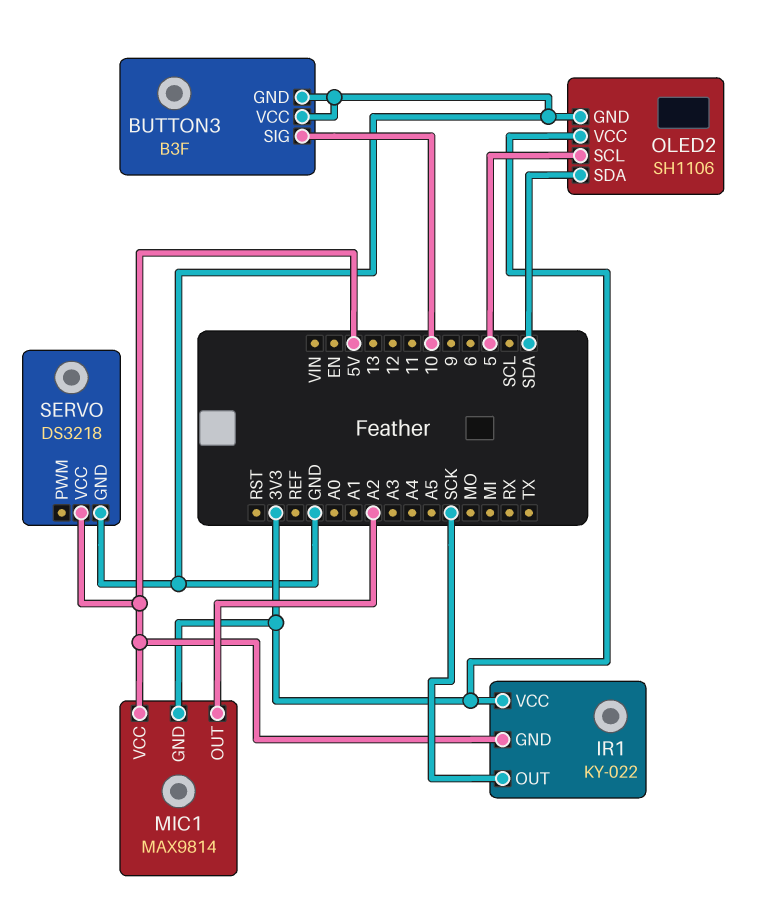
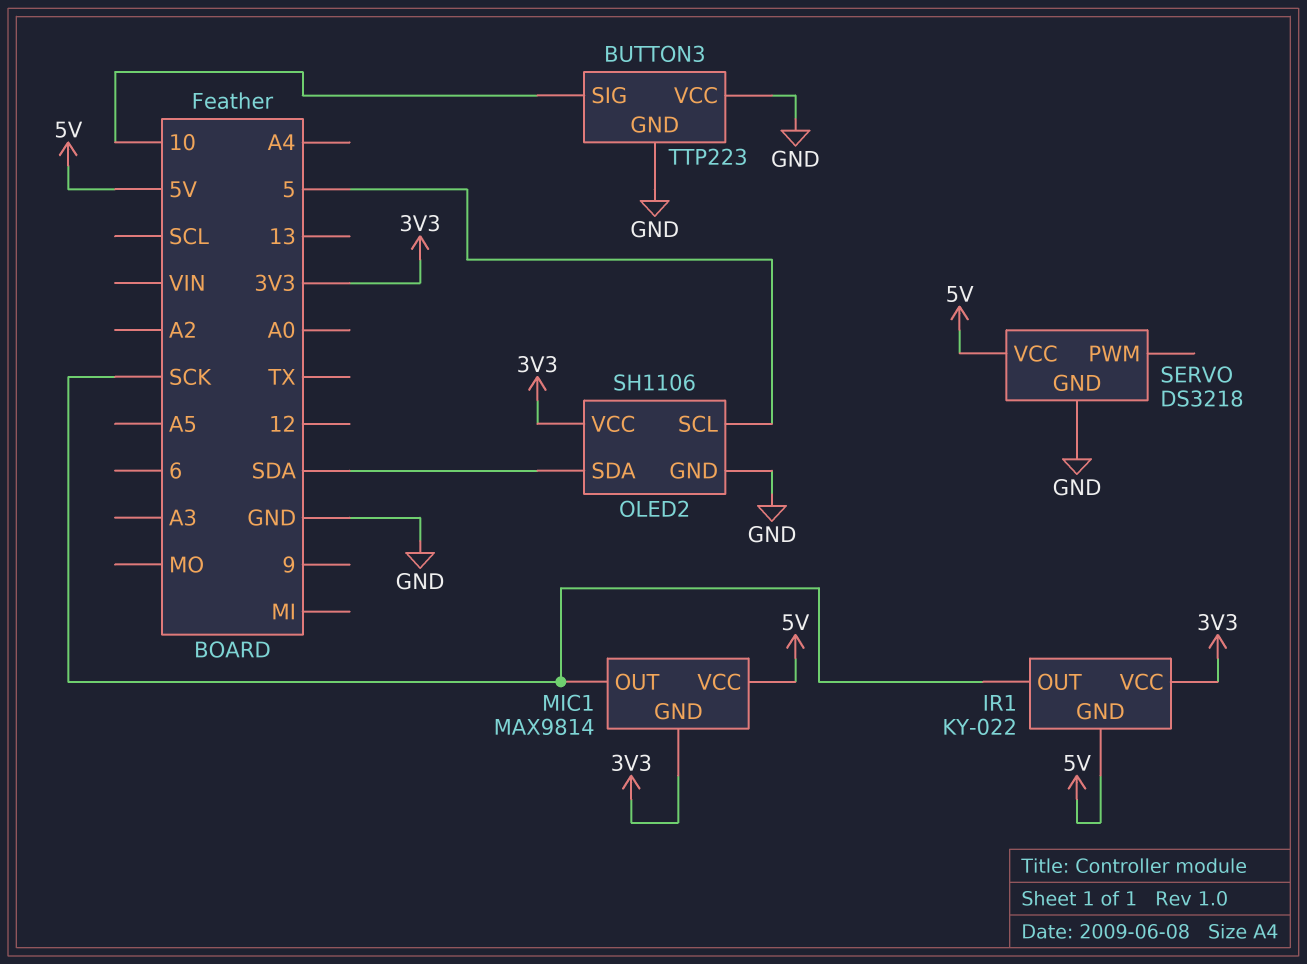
BUTTON3: B3F -> TTP223
MIC1 pin OUT: A2 -> SCK

